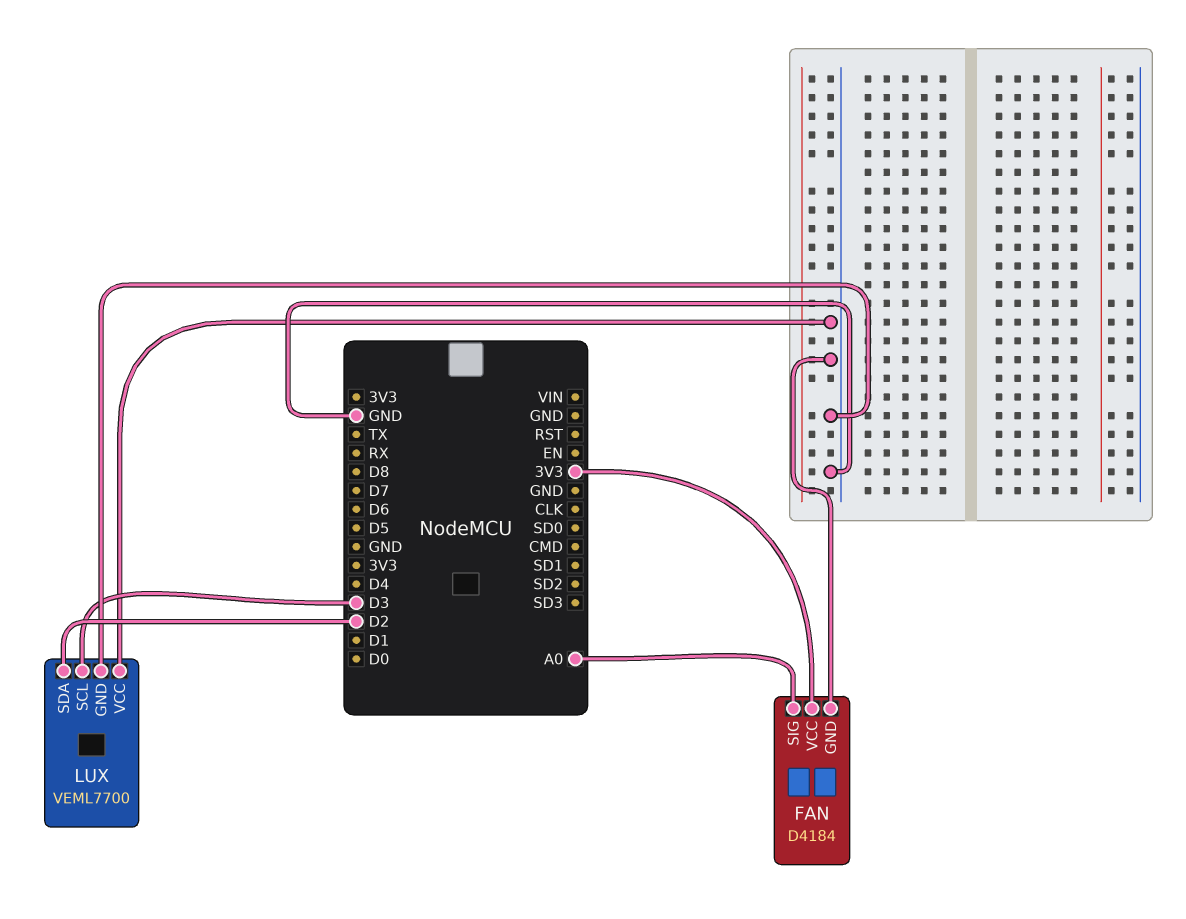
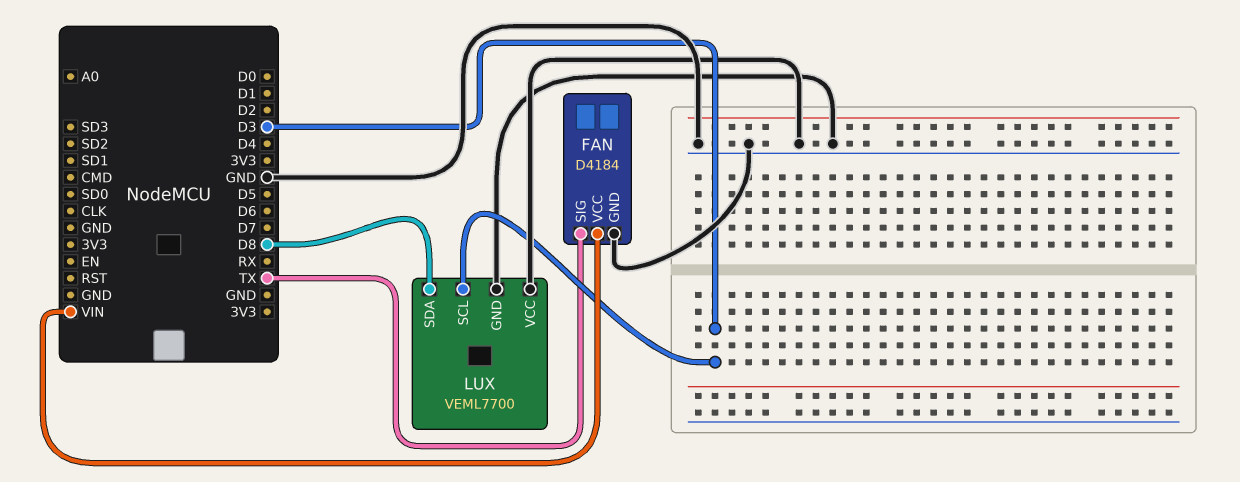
FAN pin SIG: A0 -> TX
FAN pin VCC: 3V3 -> VIN
LUX pin SDA: D2 -> D8

